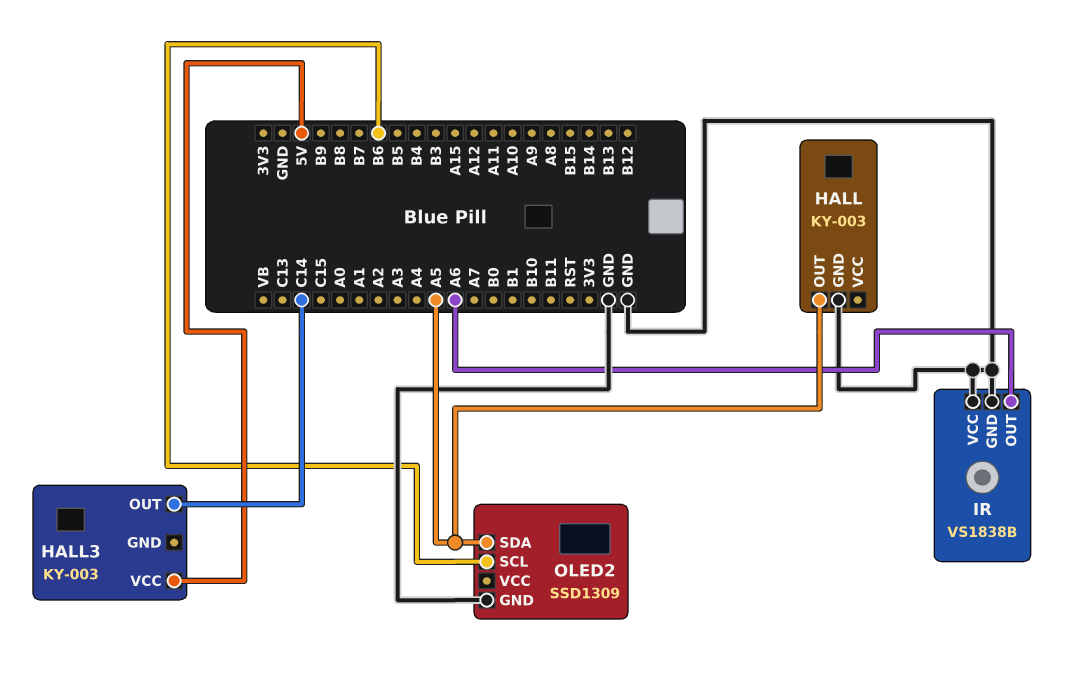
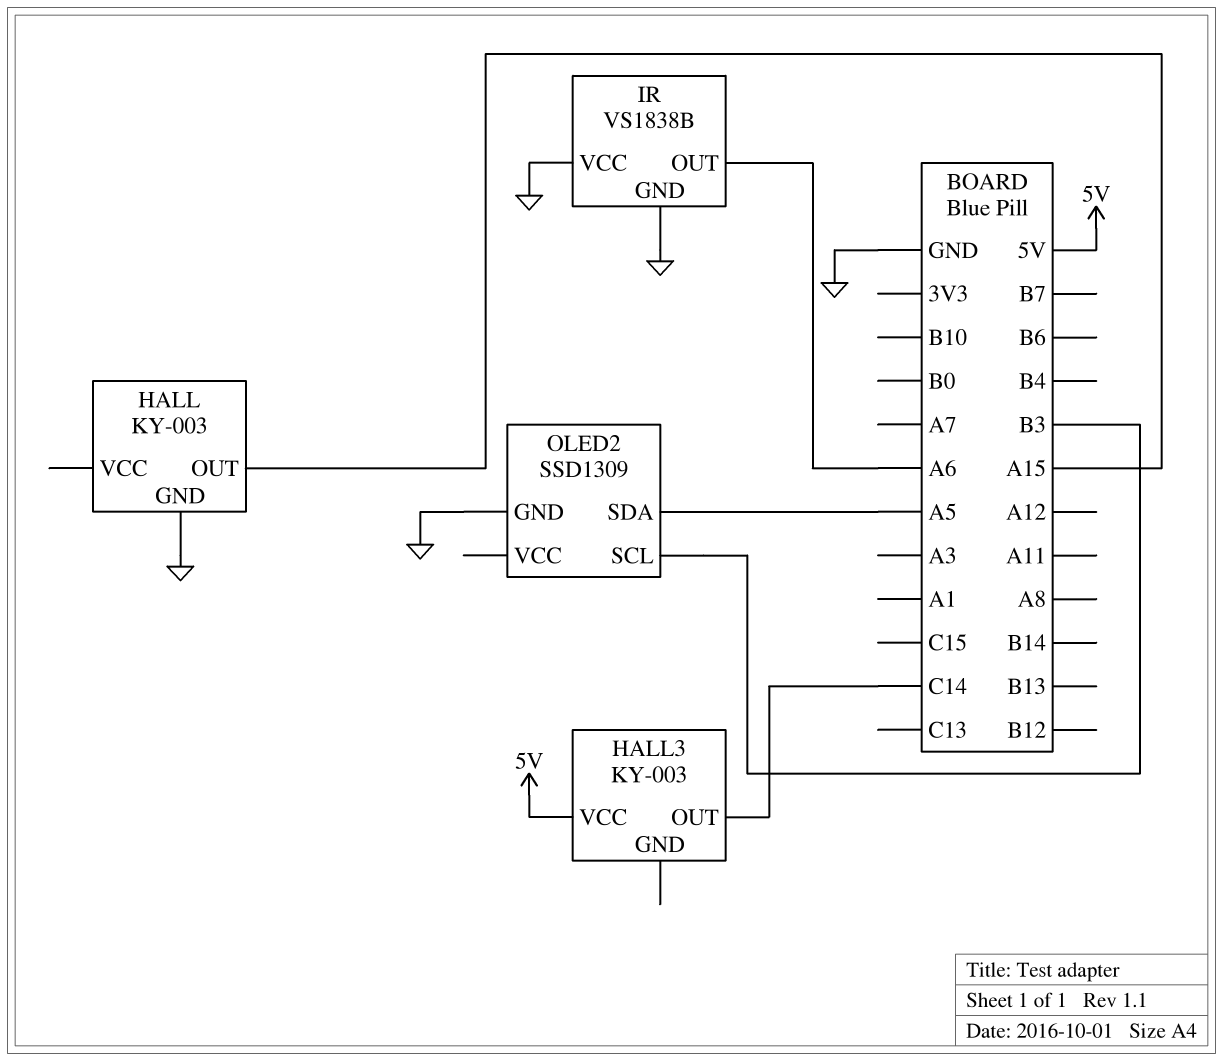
HALL pin OUT: A5 -> A15
OLED2 pin SCL: B6 -> B3

